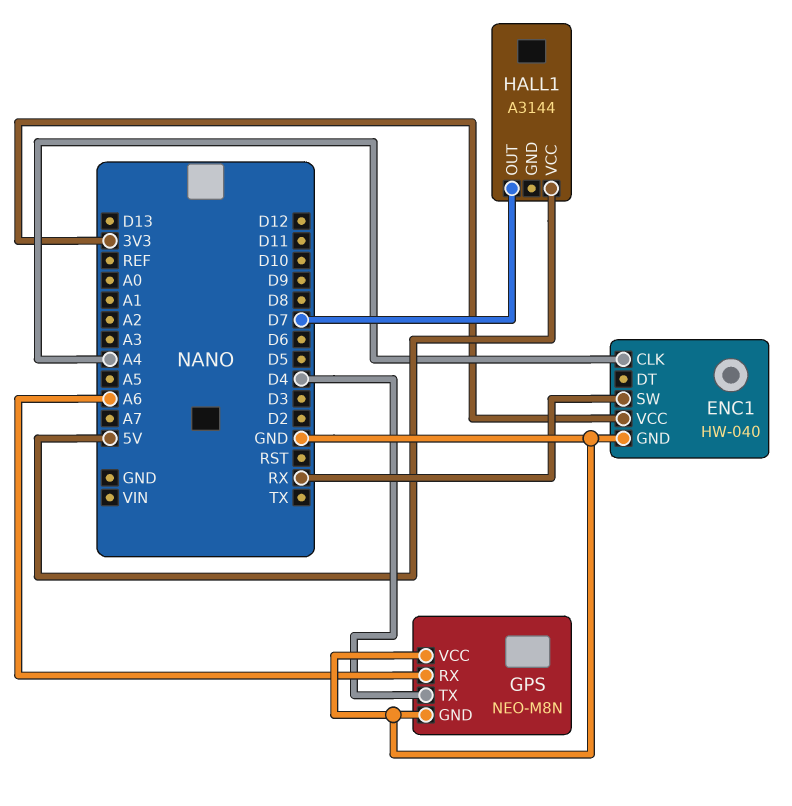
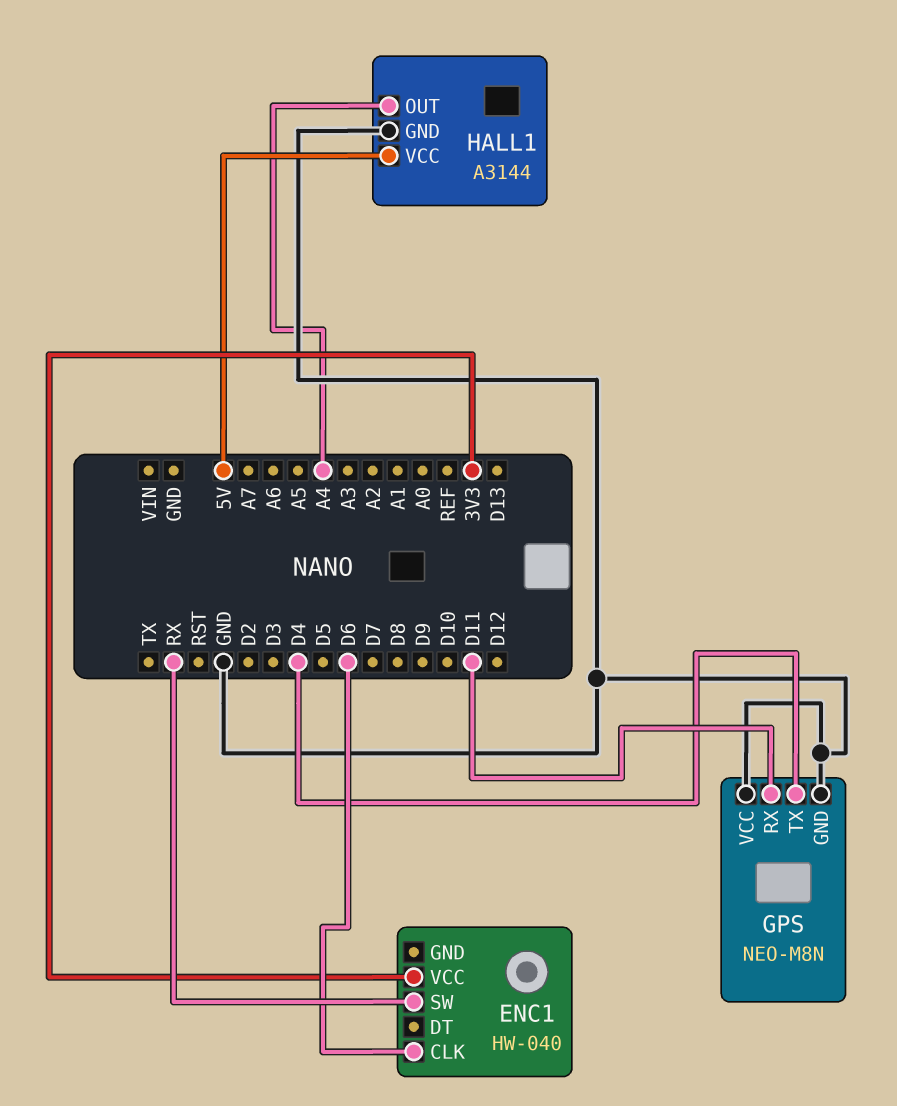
ENC1 pin CLK: A4 -> D6
ENC1 pin GND: GND -> none
GPS pin RX: A6 -> D11
HALL1 pin GND: none -> GND
HALL1 pin OUT: D7 -> A4

